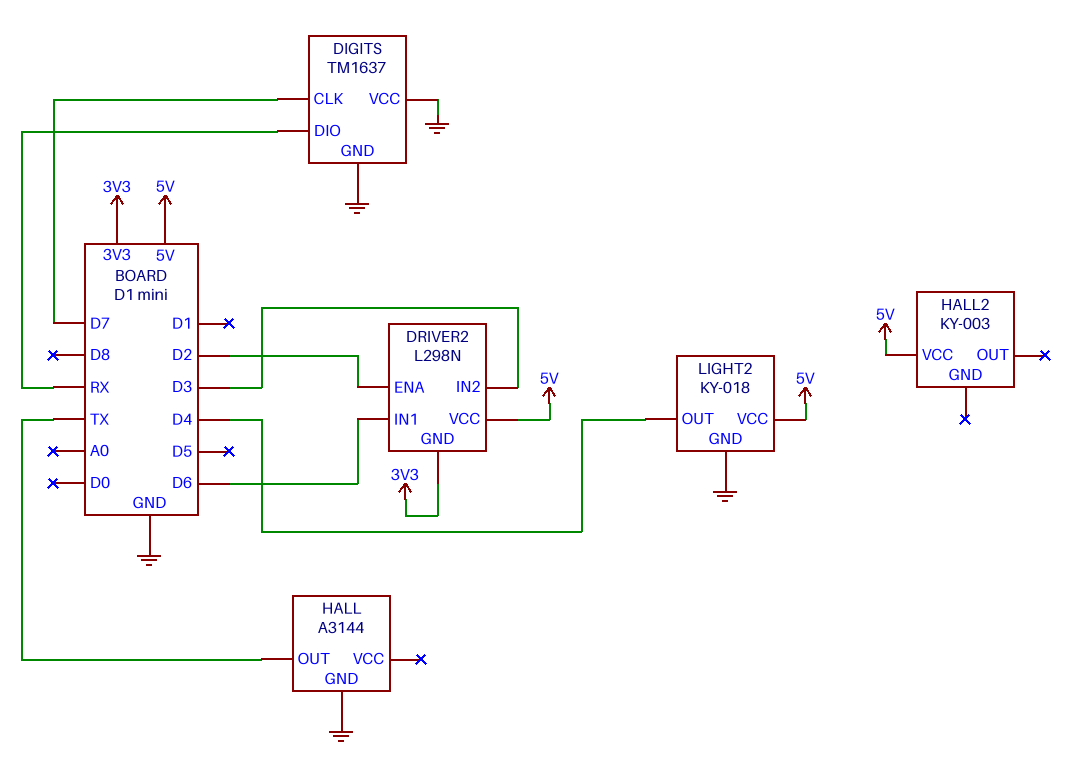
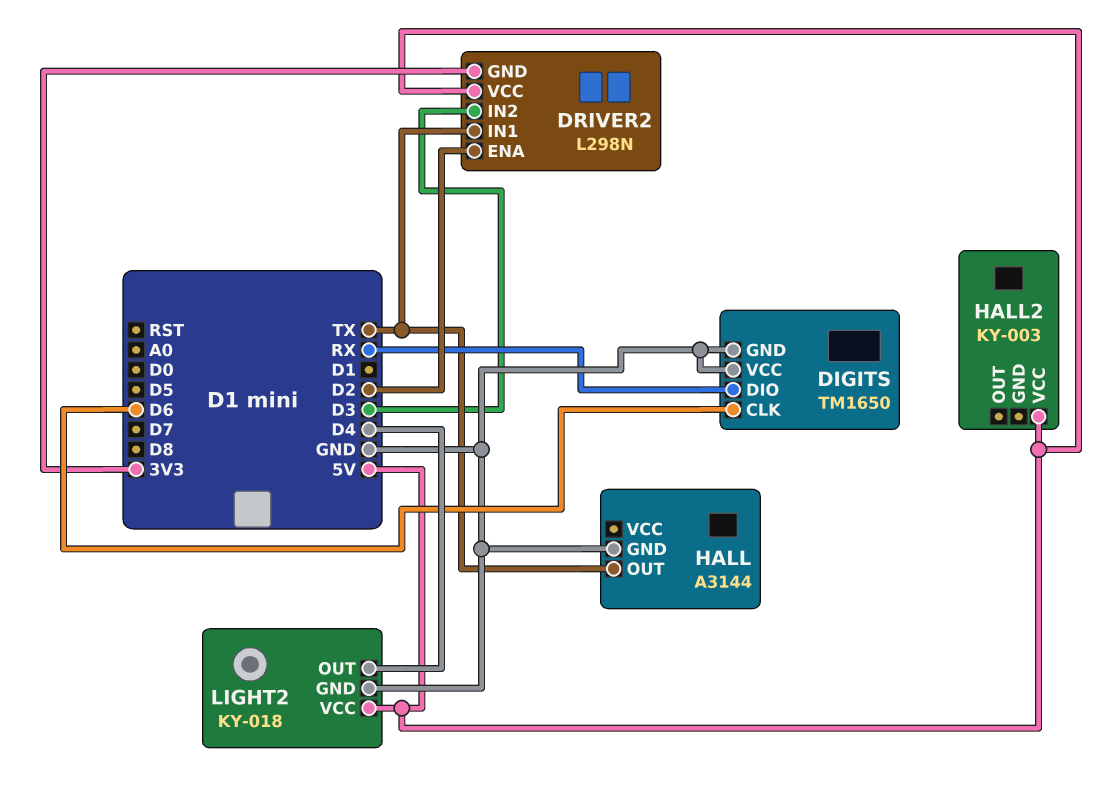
DIGITS: TM1637 -> TM1650
DIGITS pin CLK: D7 -> D6
DRIVER2 pin IN1: D6 -> TX

